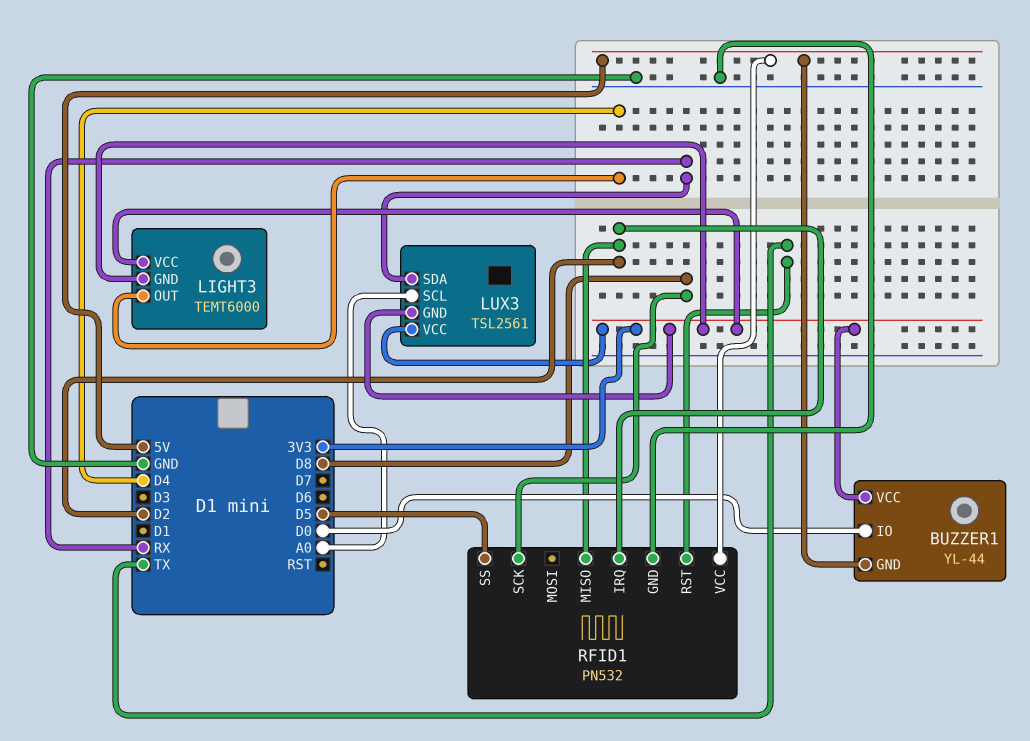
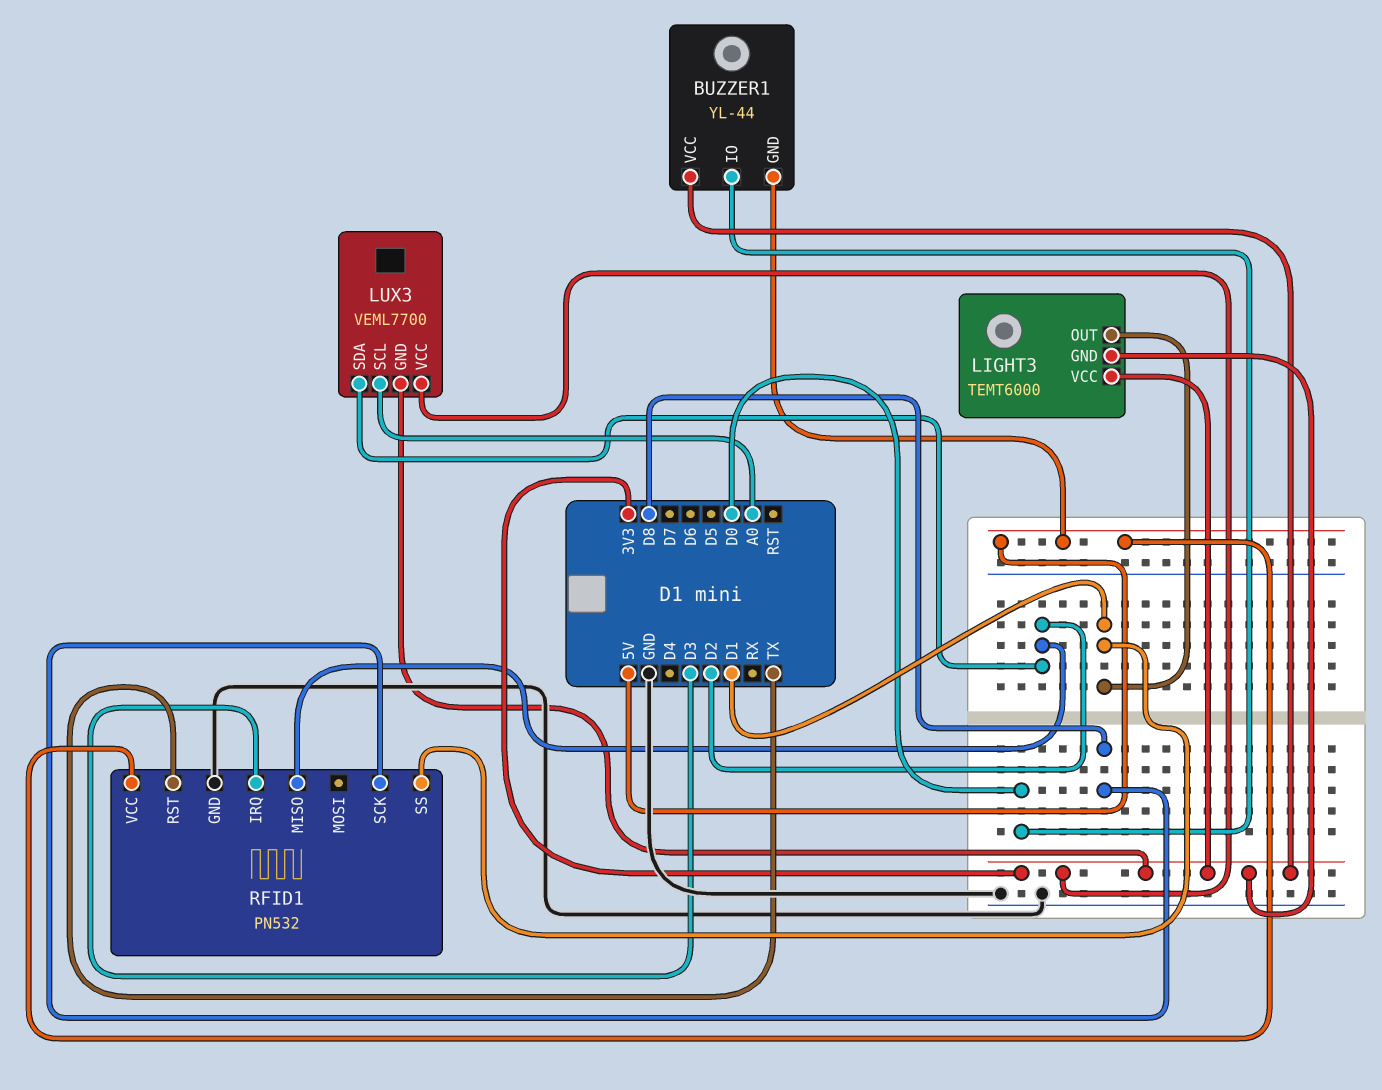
LIGHT3 pin OUT: D4 -> D1
LUX3: TSL2561 -> VEML7700
LUX3 pin SDA: RX -> D2
RFID1 pin IRQ: D2 -> D3
RFID1 pin SS: D5 -> D1

